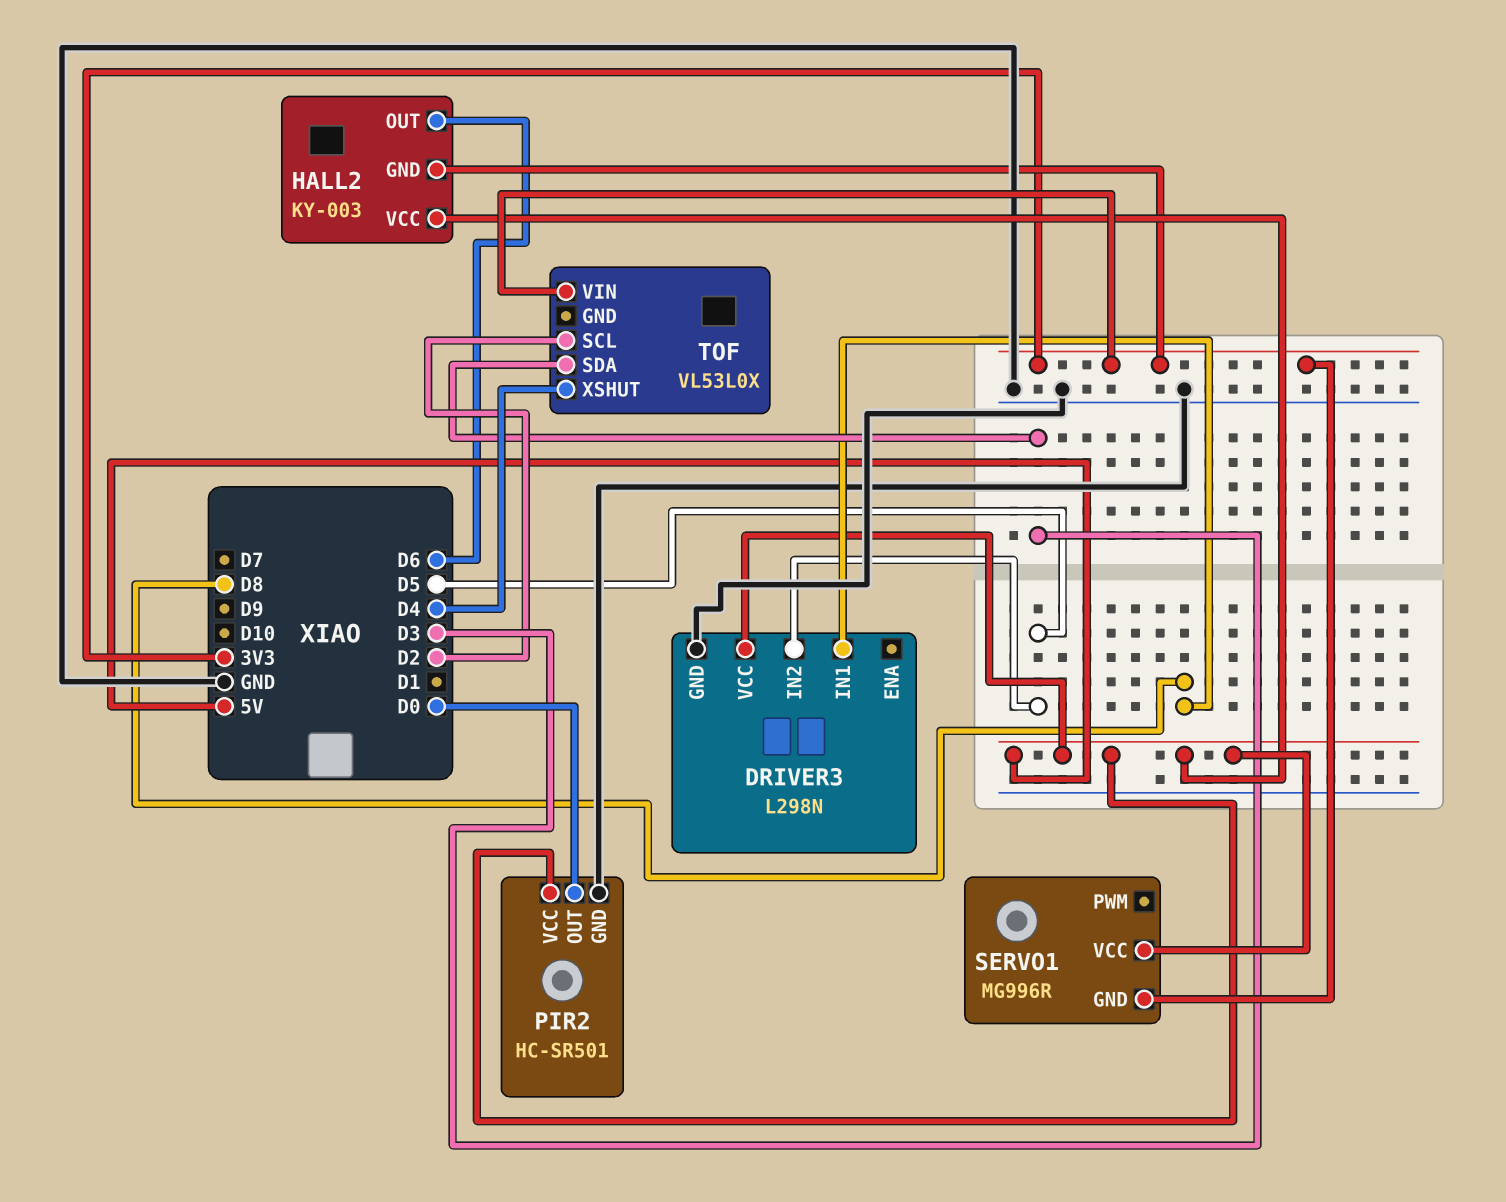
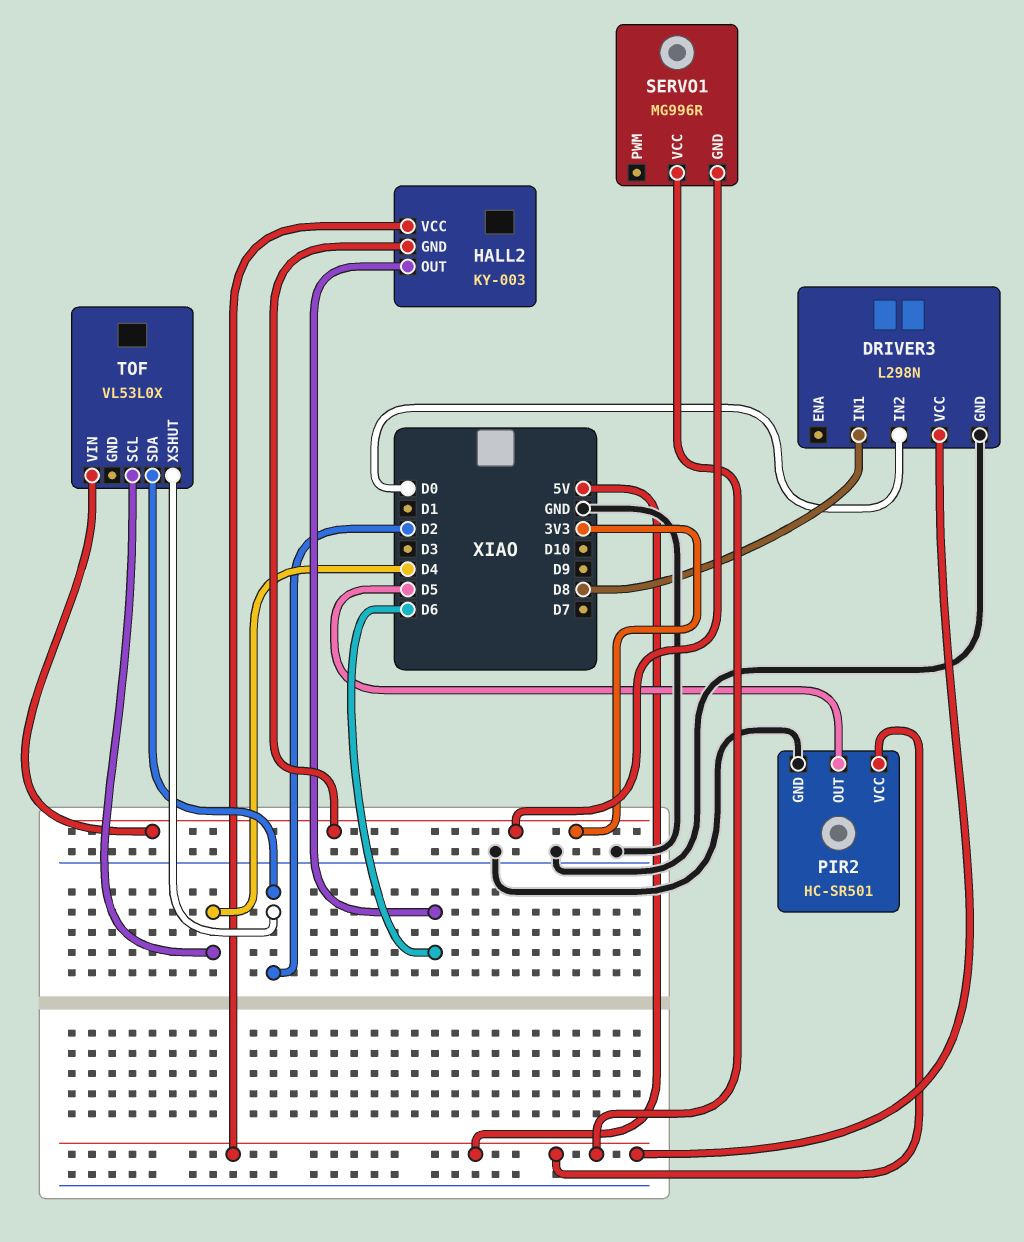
DRIVER3 pin IN2: D5 -> D0
PIR2 pin OUT: D0 -> D5
TOF pin SCL: D2 -> D4
TOF pin SDA: D3 -> D2
TOF pin XSHUT: D4 -> D2

